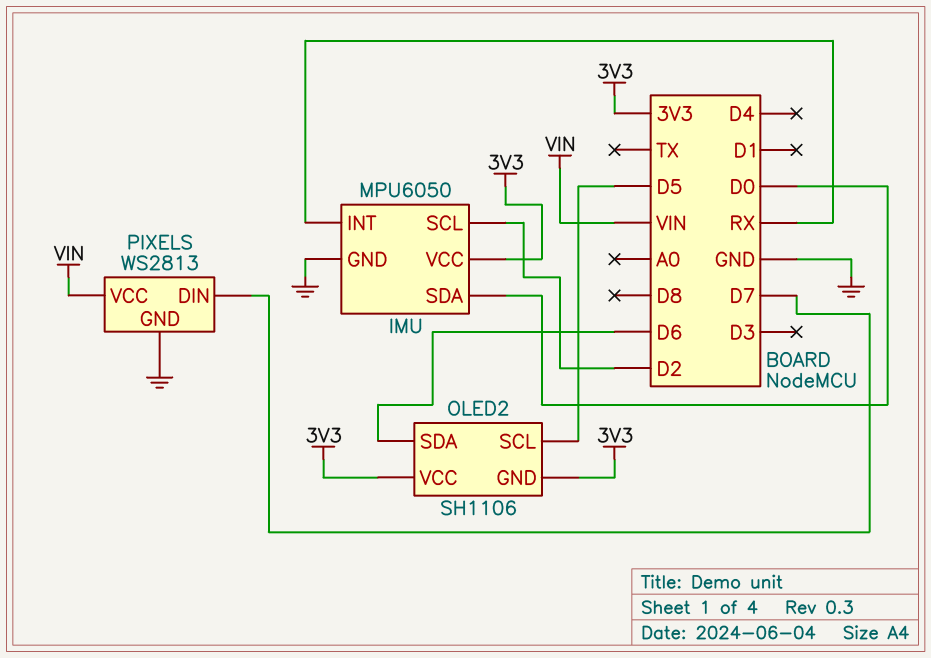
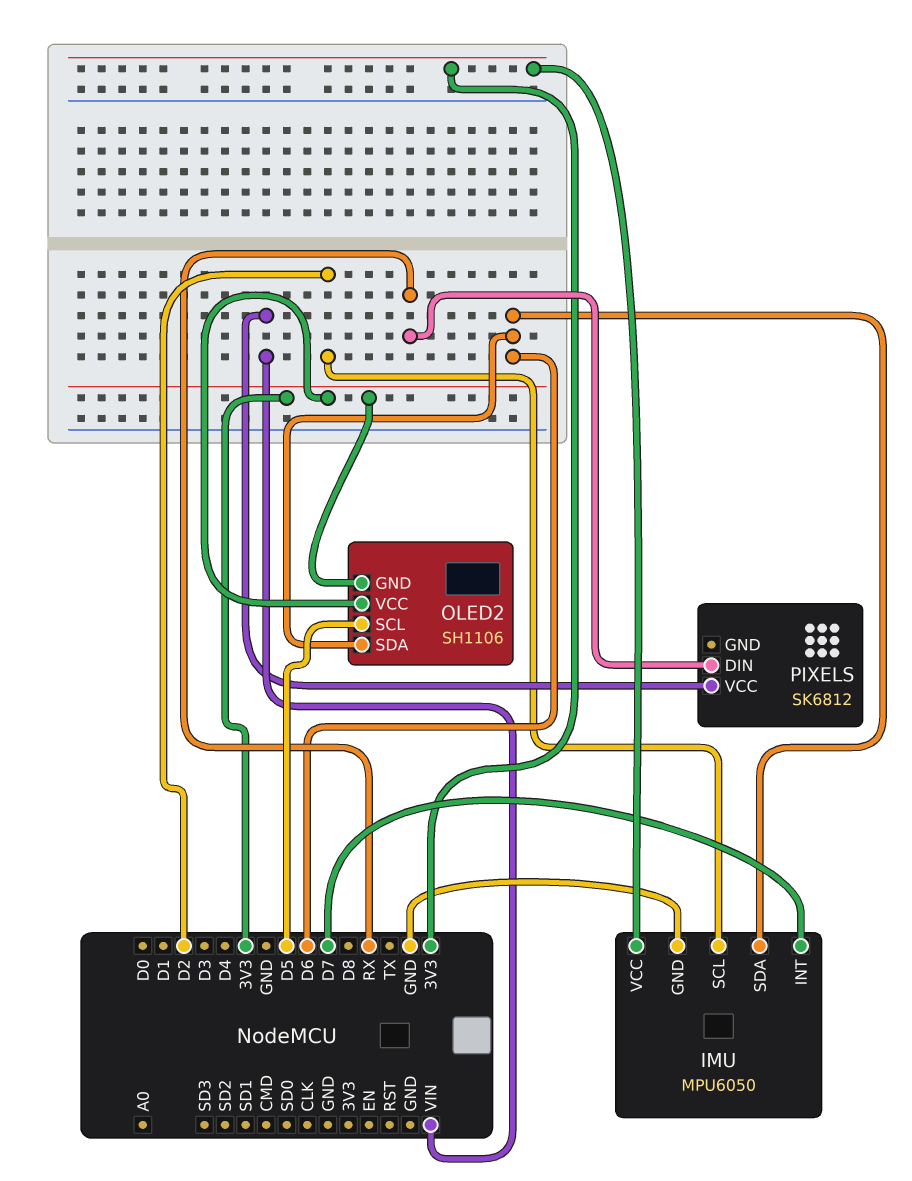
IMU pin INT: RX -> D7
IMU pin SDA: D0 -> D6
PIXELS: WS2813 -> SK6812
PIXELS pin DIN: D7 -> RX
PIXELS pin GND: GND -> none

